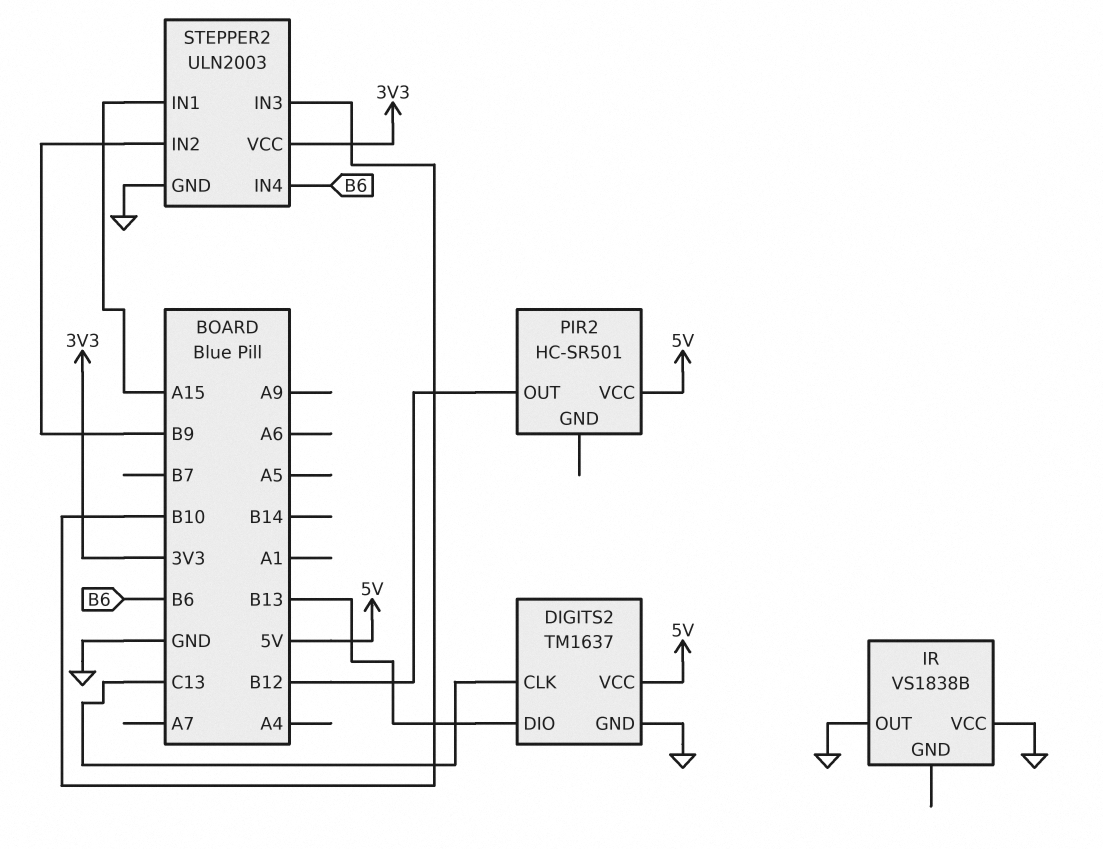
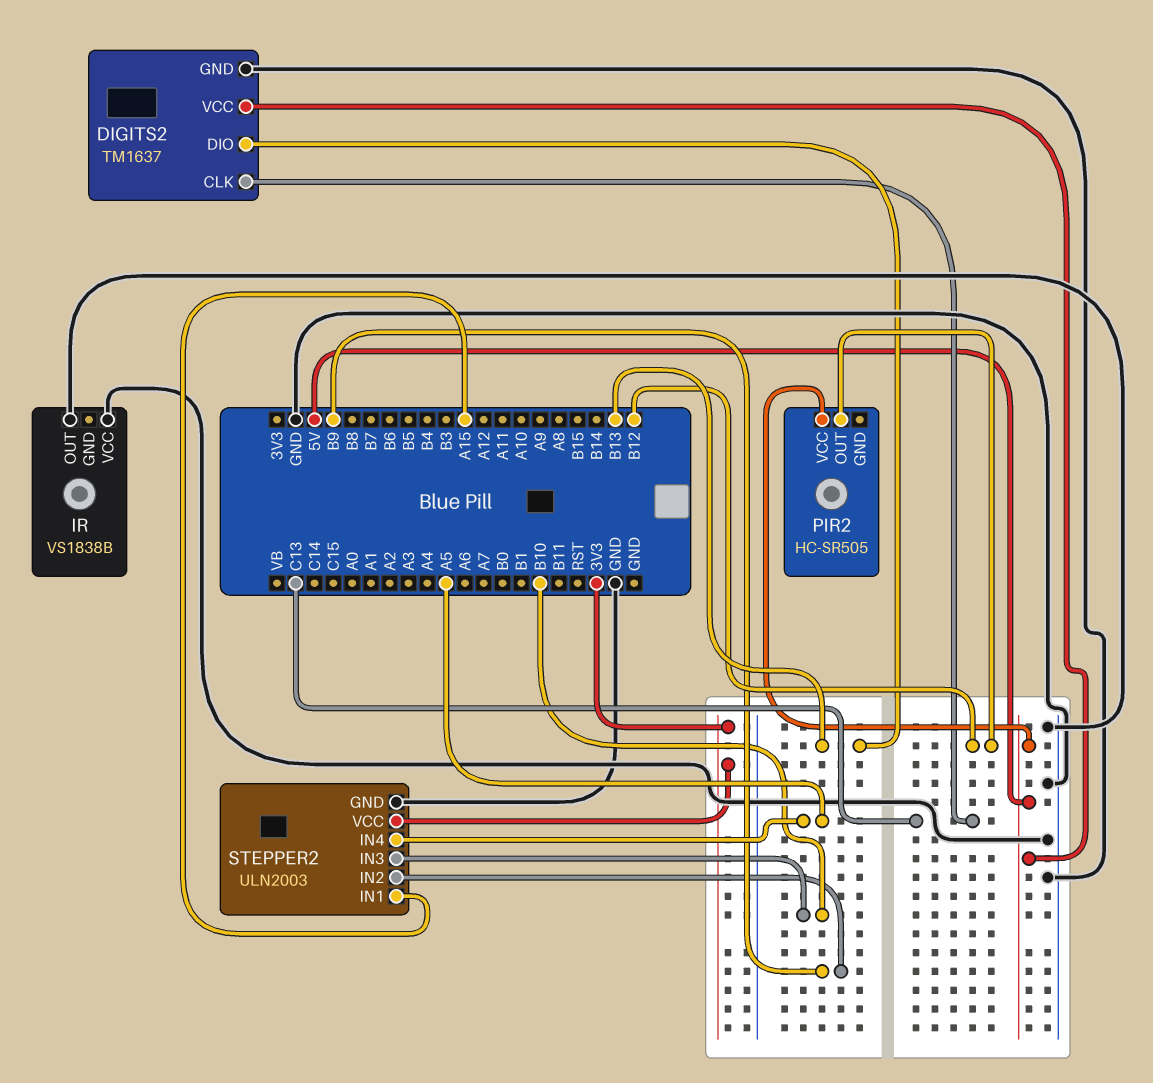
PIR2: HC-SR501 -> HC-SR505
STEPPER2 pin IN4: B6 -> A5

